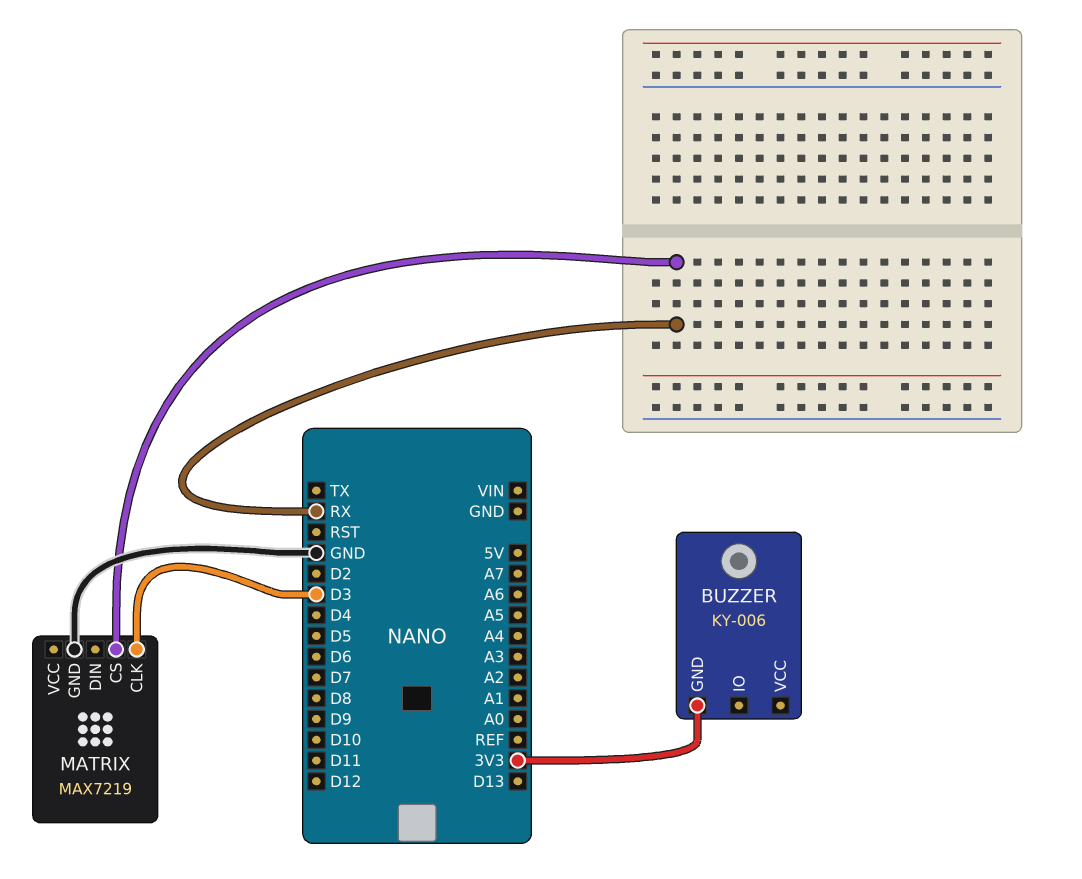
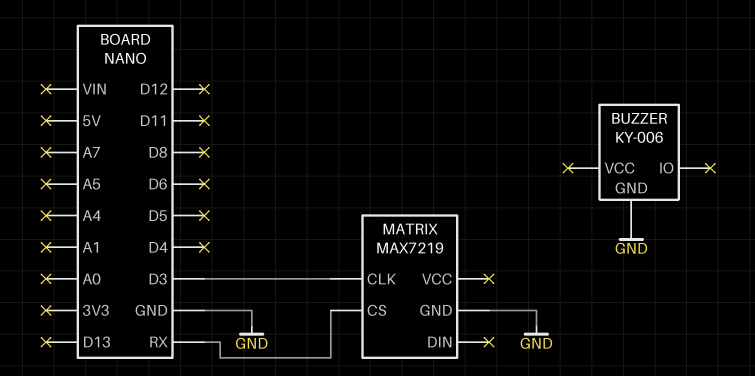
BUZZER pin GND: 3V3 -> GND

